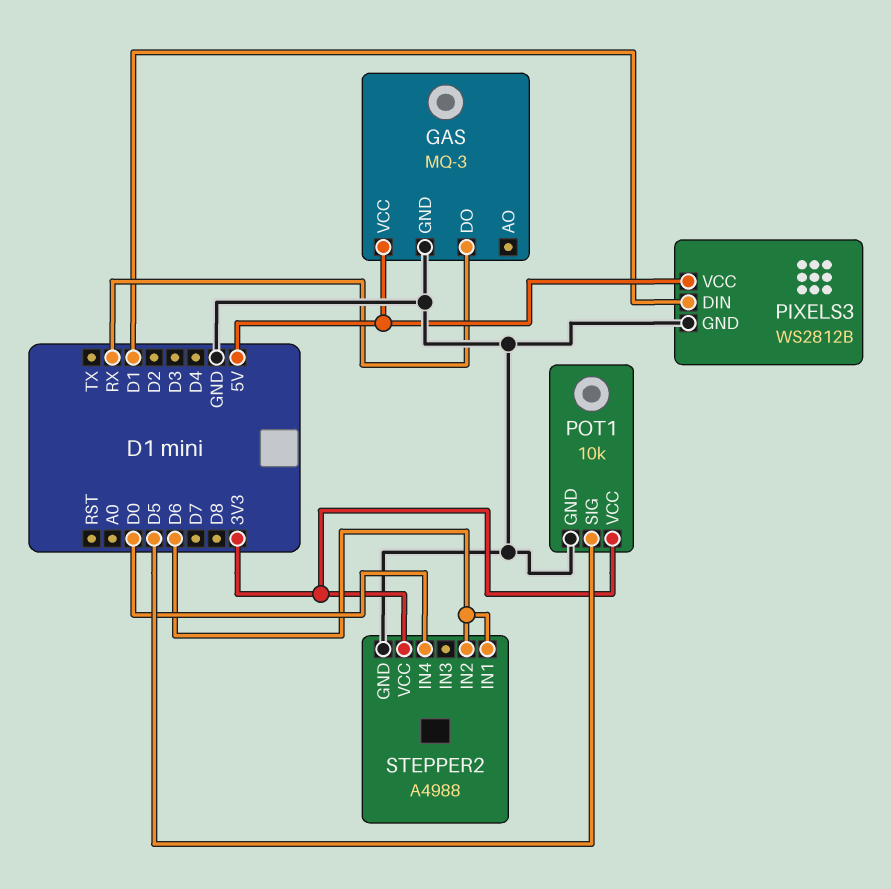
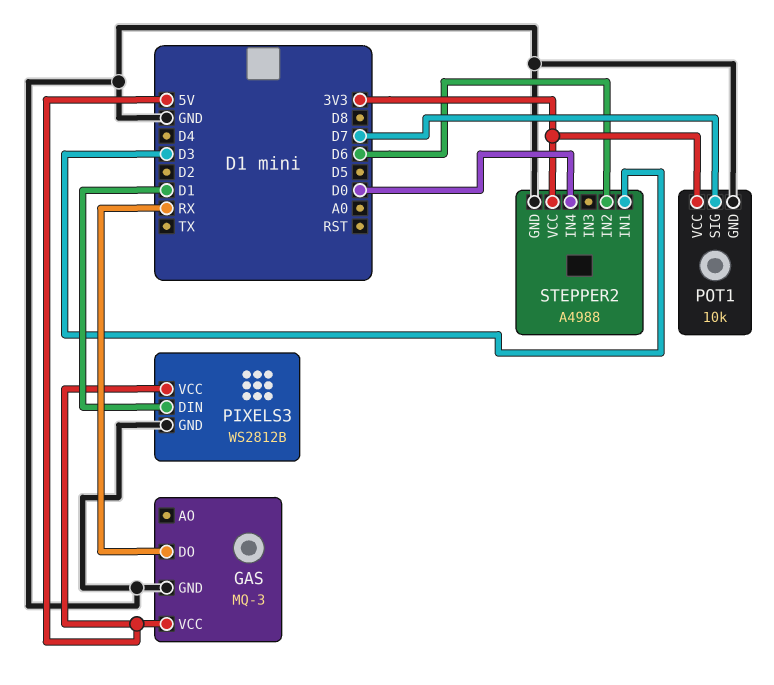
POT1 pin SIG: D5 -> D7
STEPPER2 pin IN1: D6 -> D3

